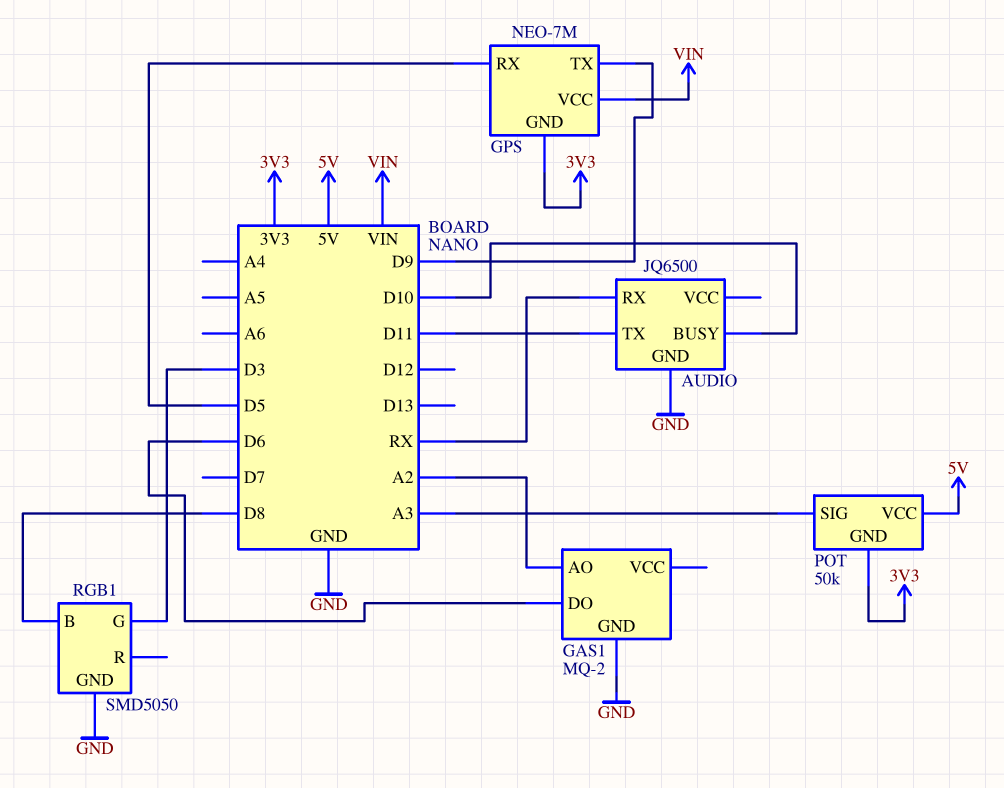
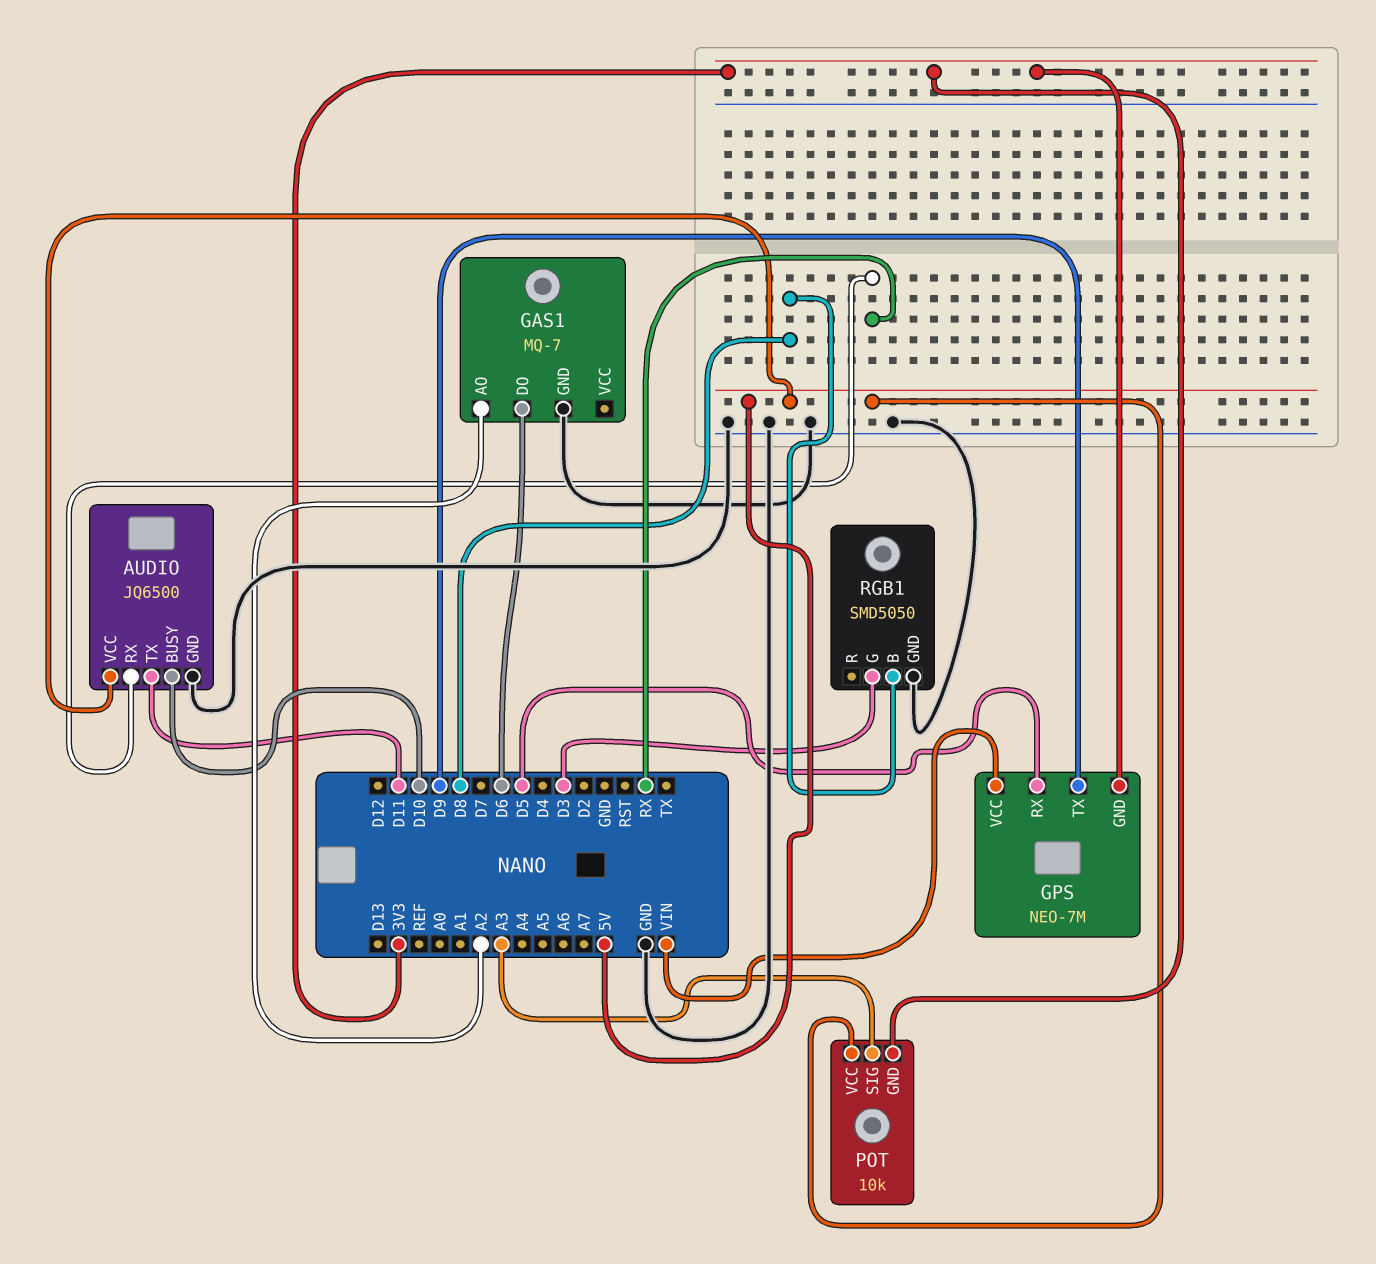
AUDIO pin VCC: none -> 5V
GAS1: MQ-2 -> MQ-7
POT: 50k -> 10k

